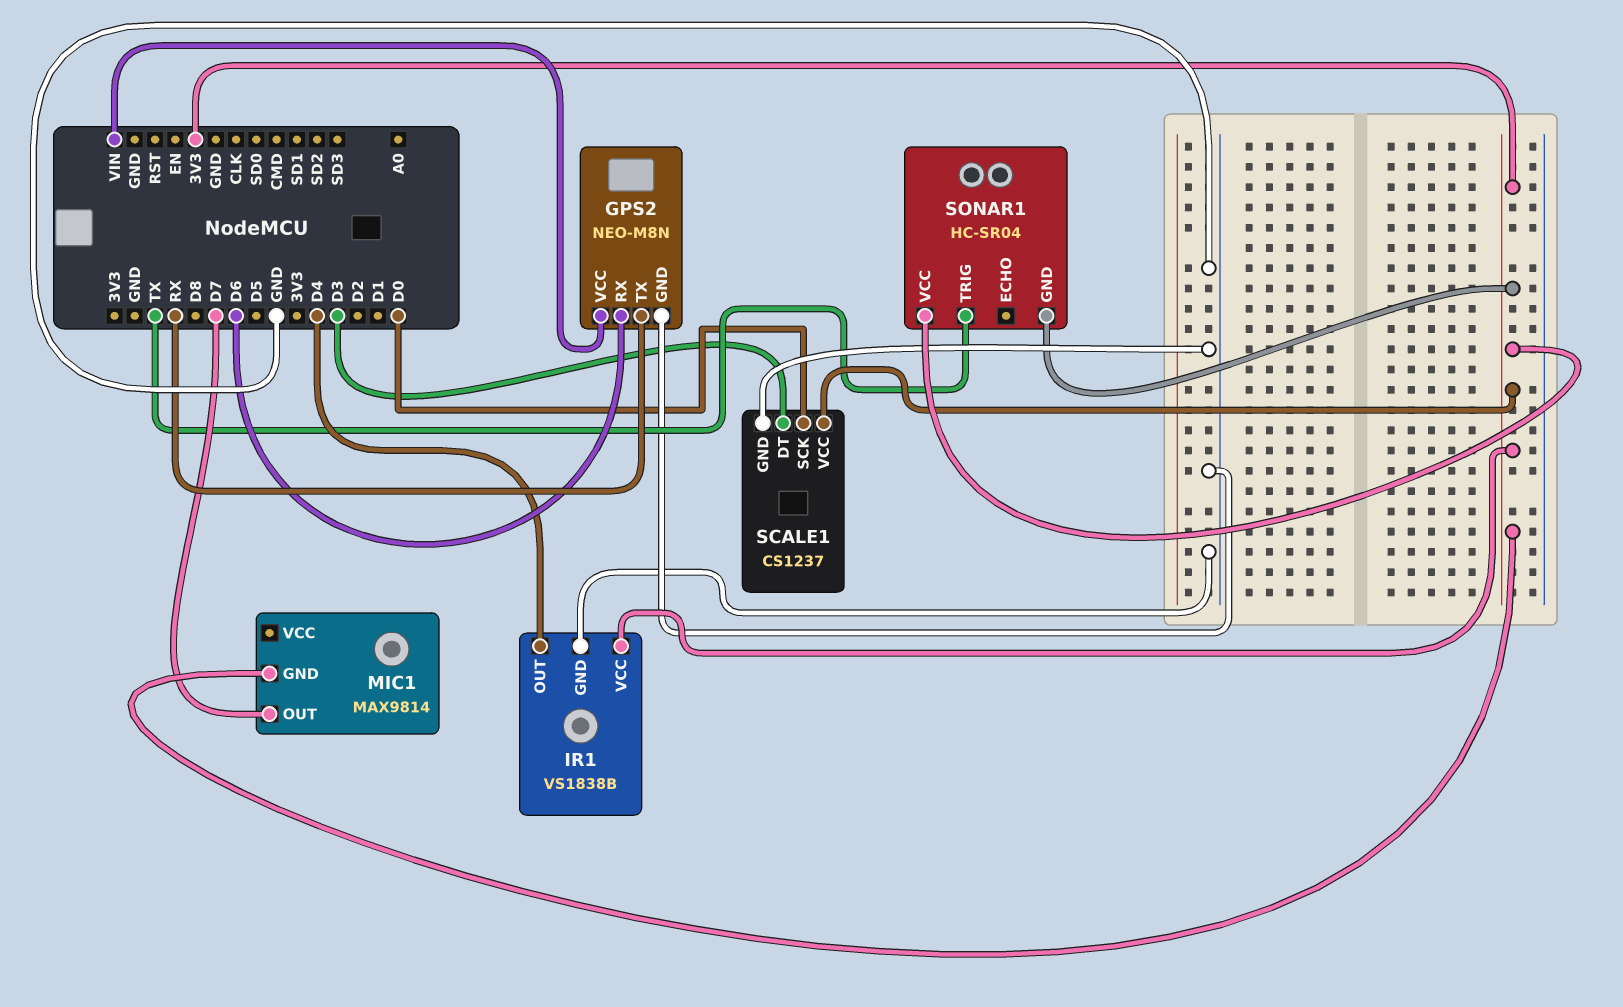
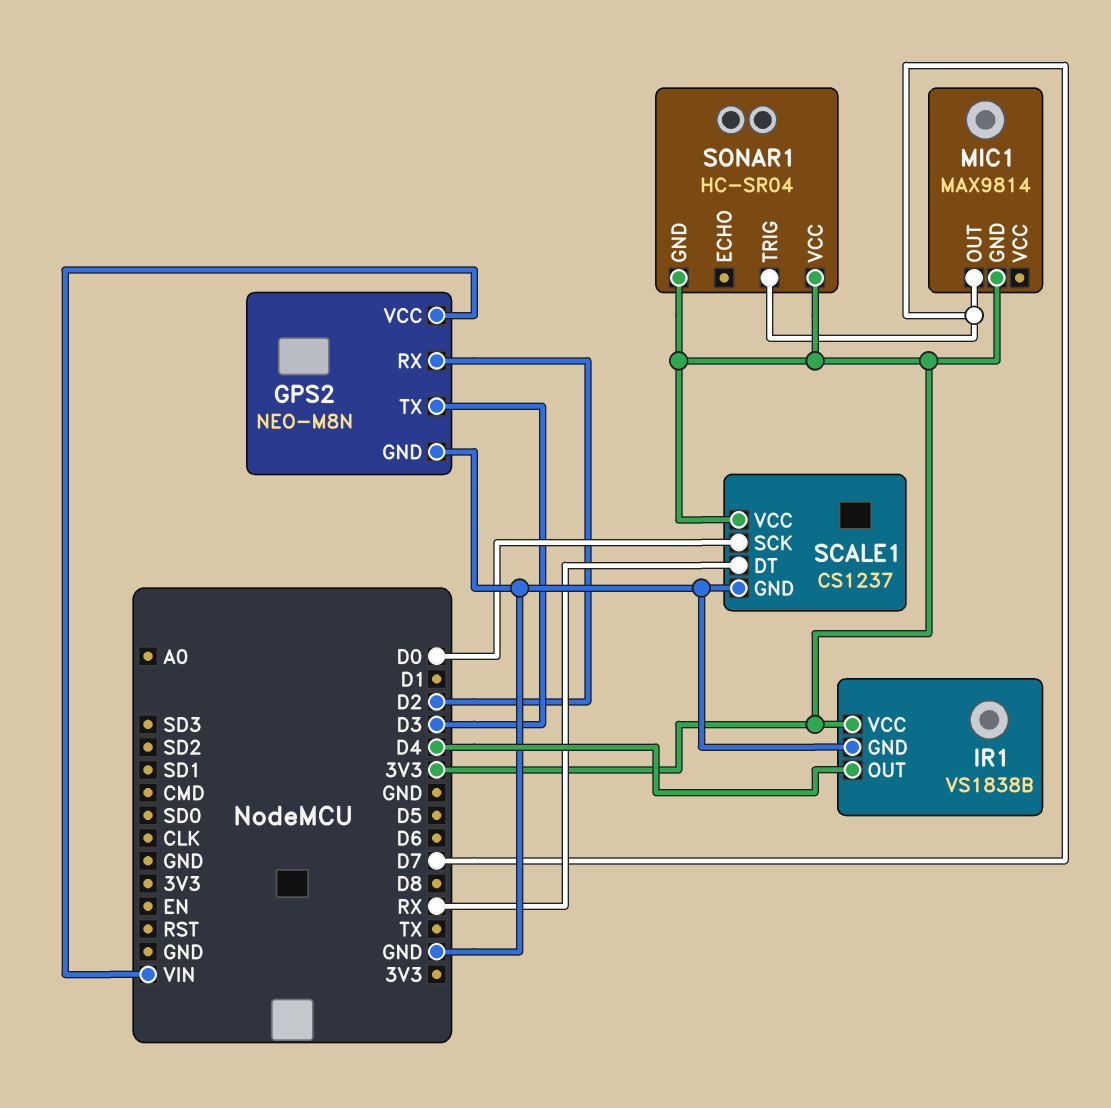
GPS2 pin RX: D6 -> D2
GPS2 pin TX: RX -> D3
SCALE1 pin DT: D3 -> RX
SONAR1 pin TRIG: TX -> D7

